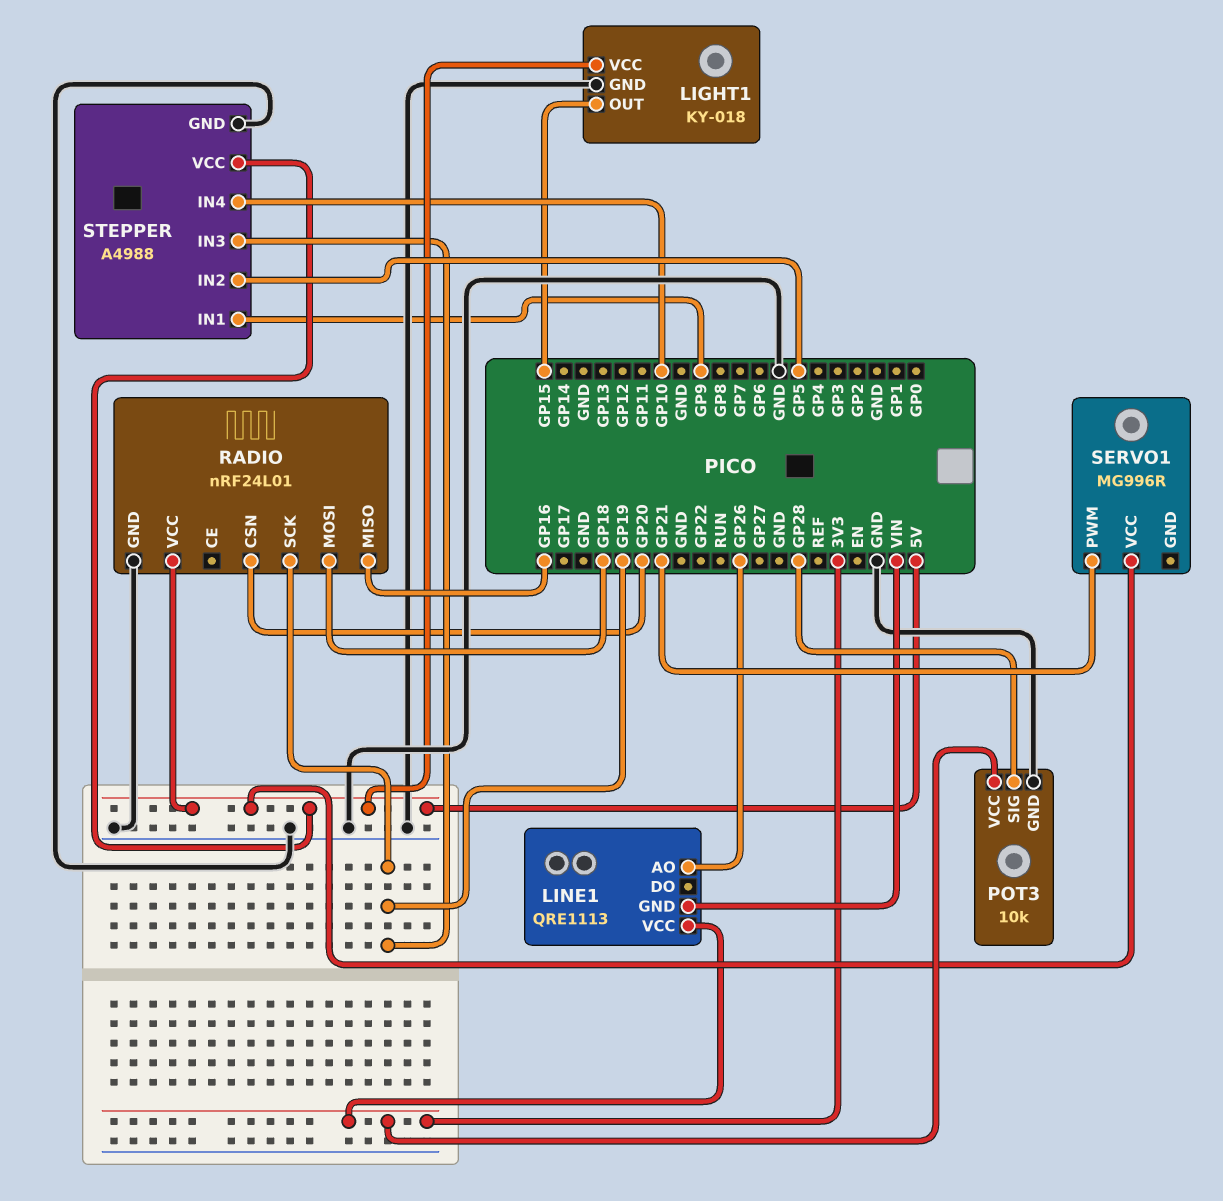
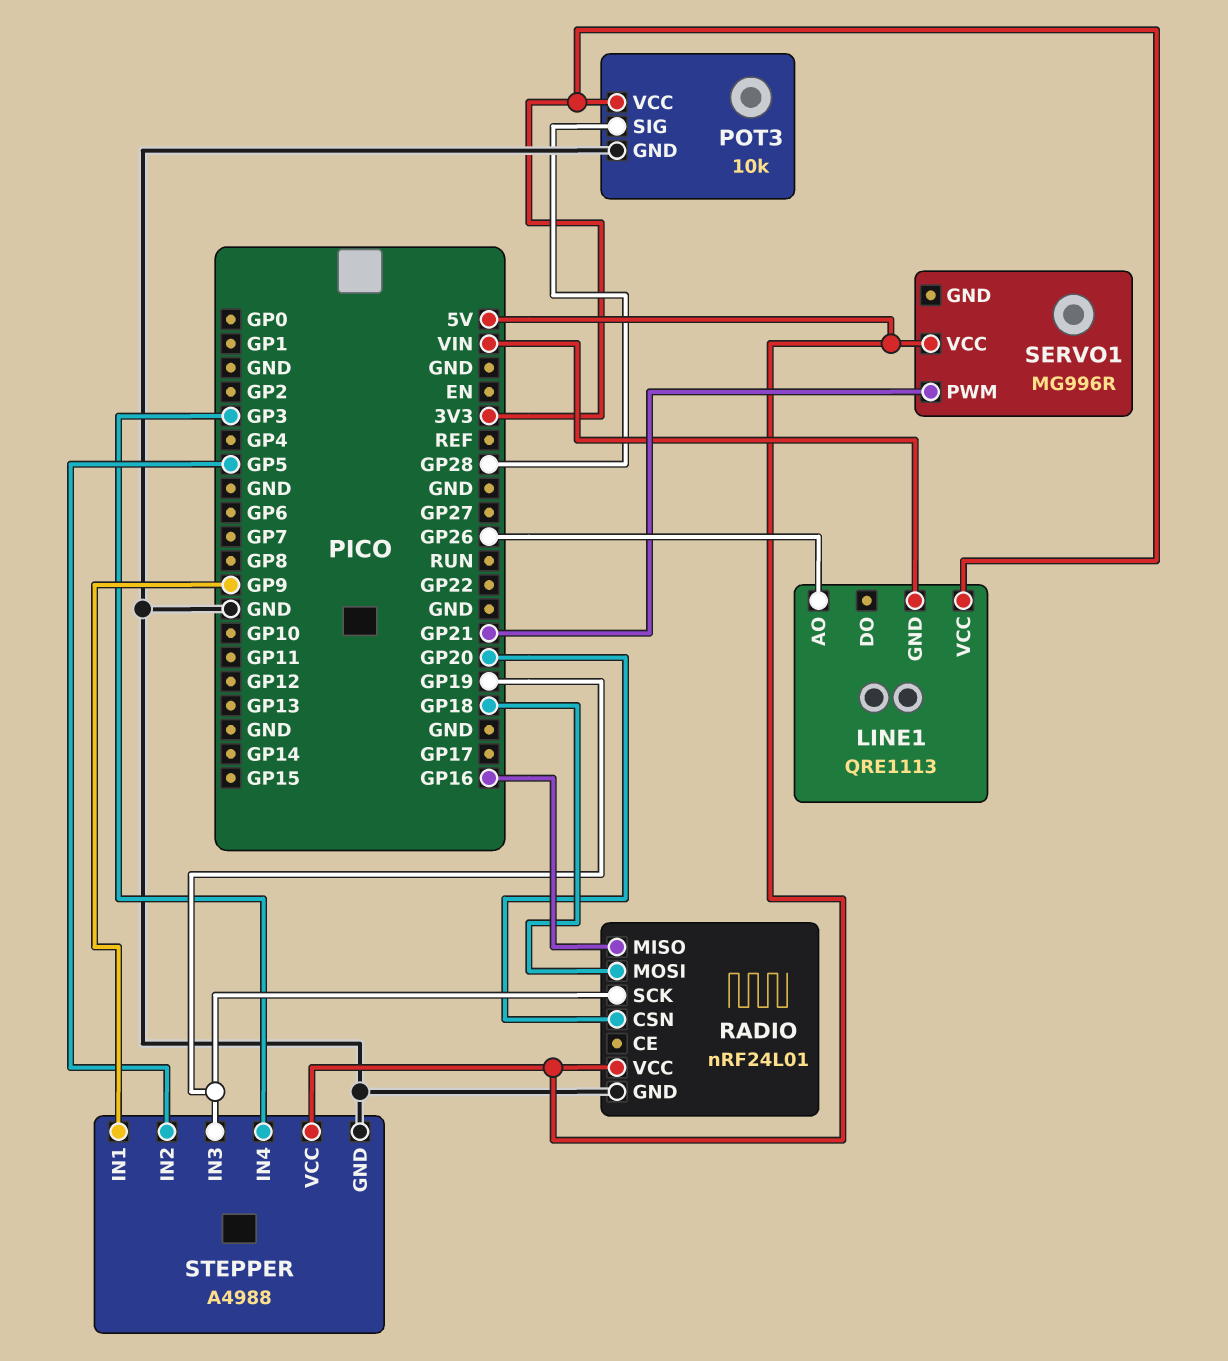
LIGHT1: KY-018 -> none
LIGHT1 pin GND: GND -> none
LIGHT1 pin OUT: GP15 -> none
LIGHT1 pin VCC: 5V -> none
STEPPER pin IN4: GP10 -> GP3

